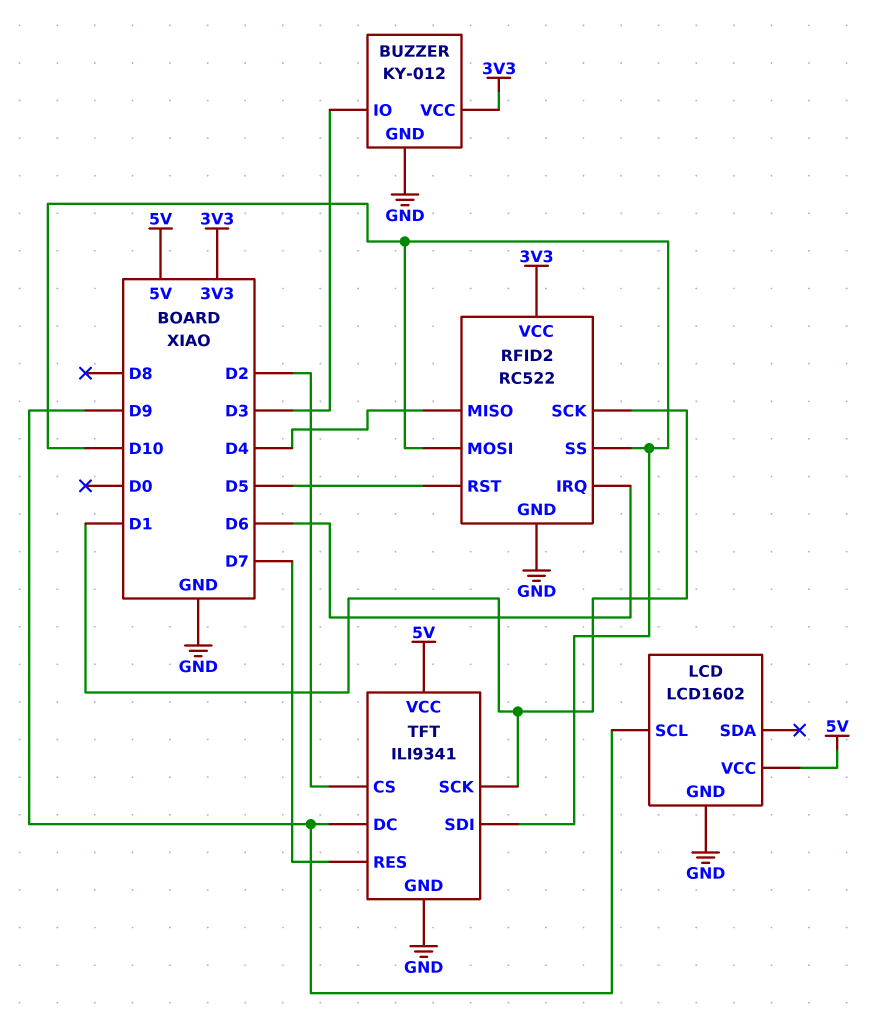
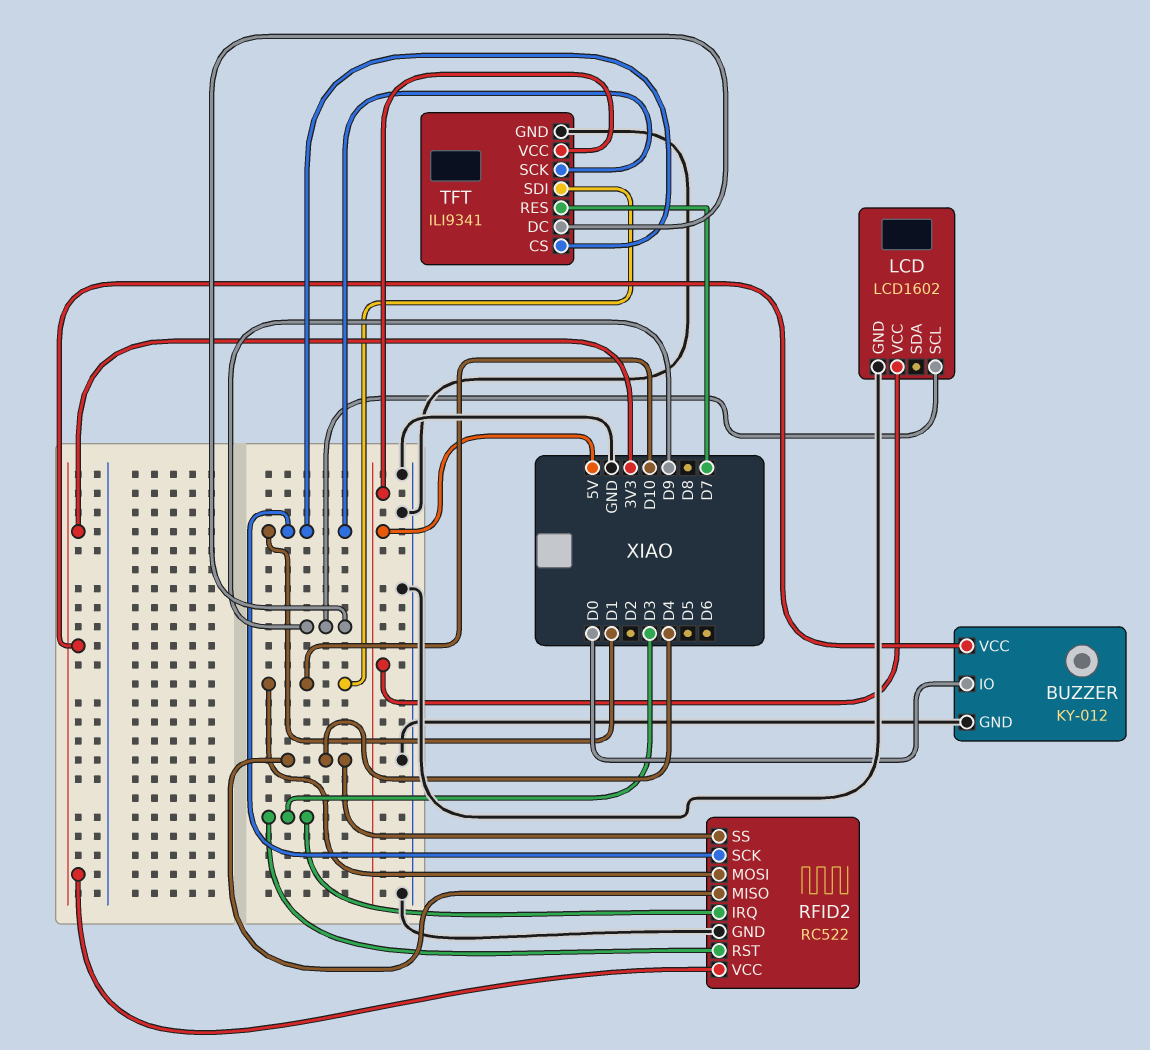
BUZZER pin IO: D3 -> D0
RFID2 pin IRQ: D6 -> D3
RFID2 pin RST: D5 -> D3
RFID2 pin SS: D10 -> D4
TFT pin CS: D2 -> D1

